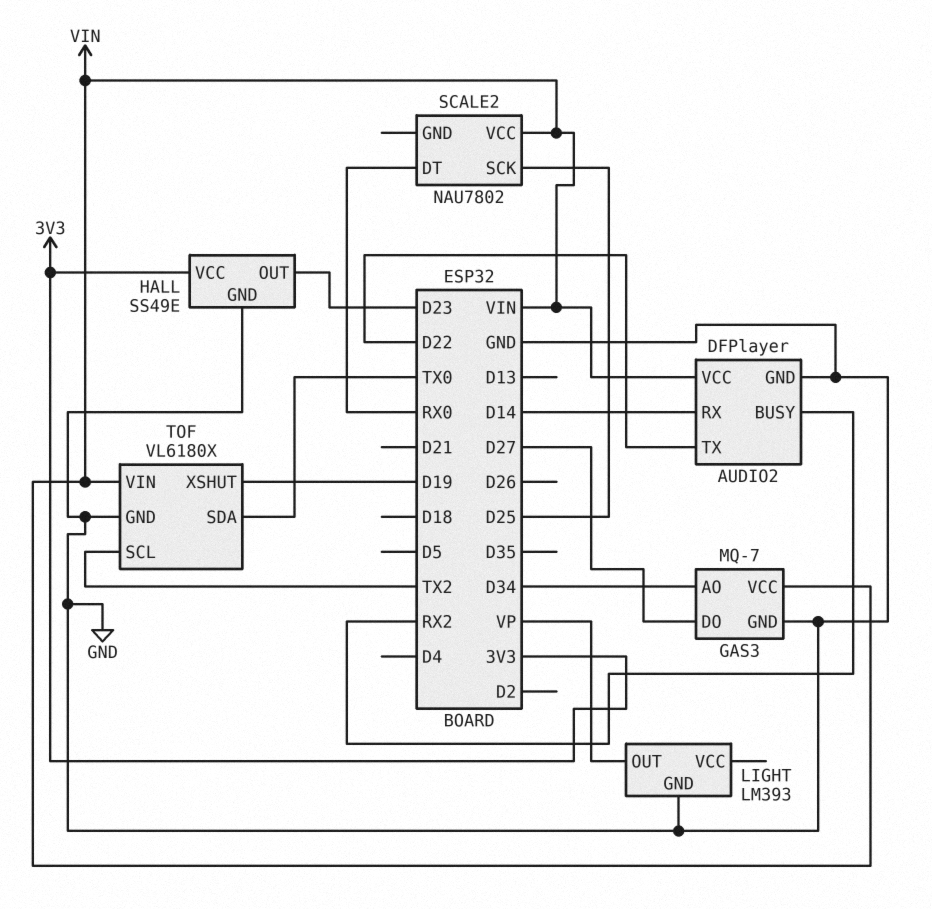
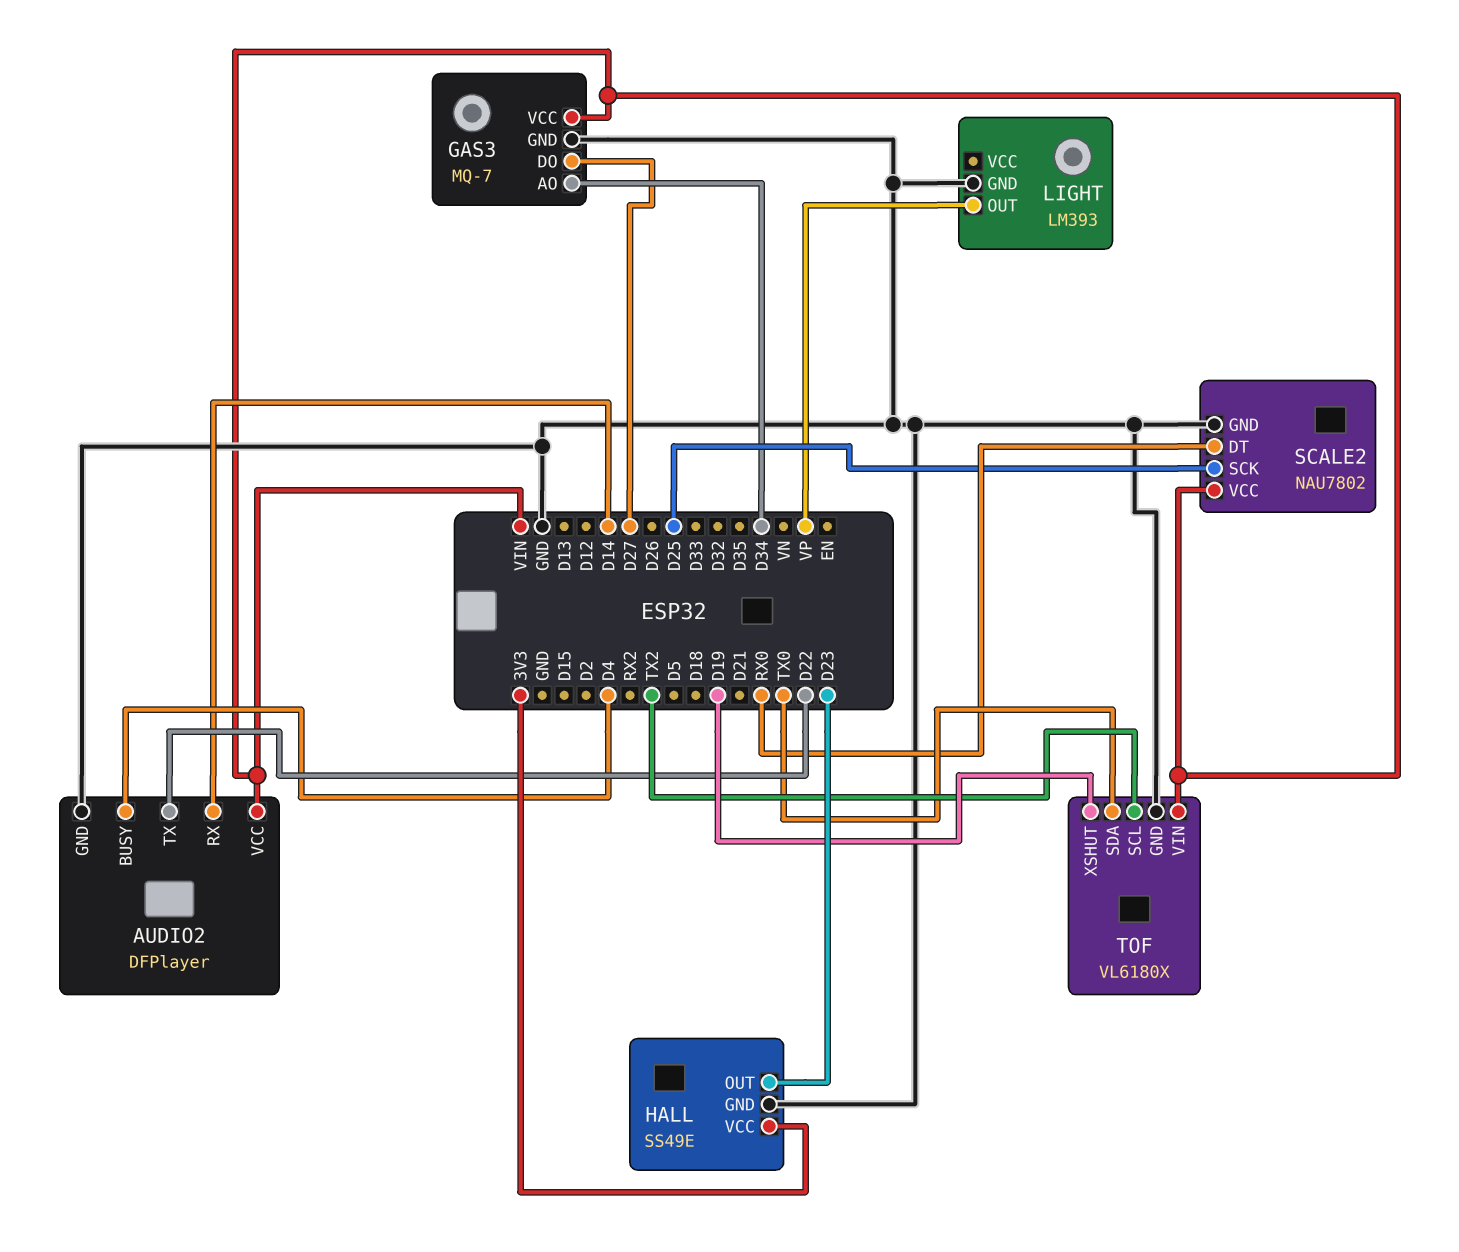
AUDIO2 pin BUSY: RX2 -> D4
SCALE2 pin GND: none -> GND

